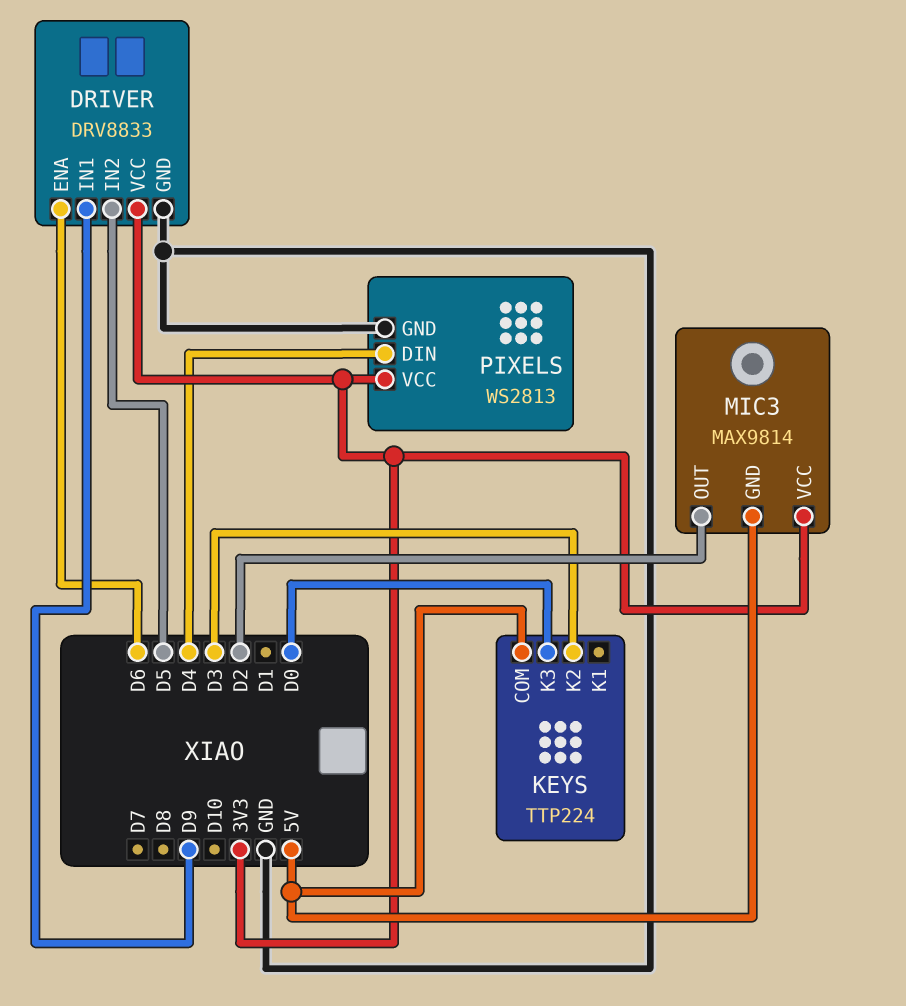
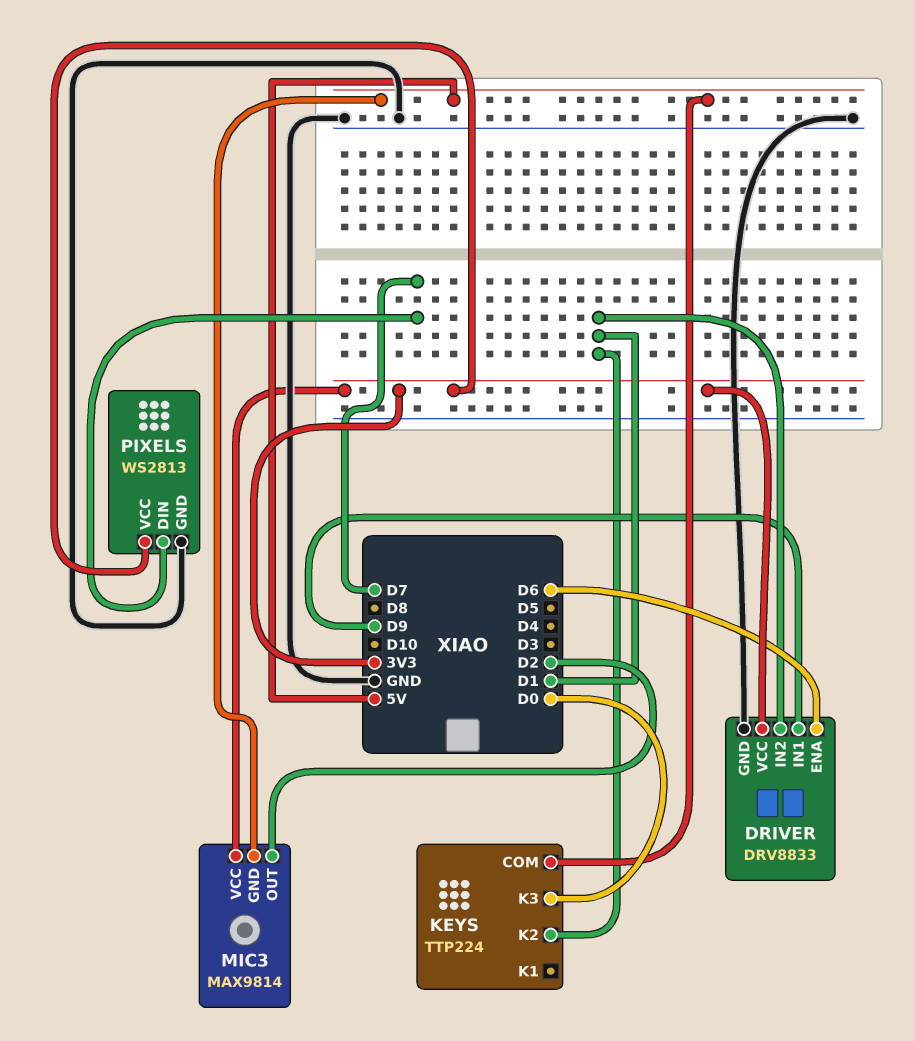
DRIVER pin IN2: D5 -> D1
KEYS pin K2: D3 -> D1
PIXELS pin DIN: D4 -> D7

